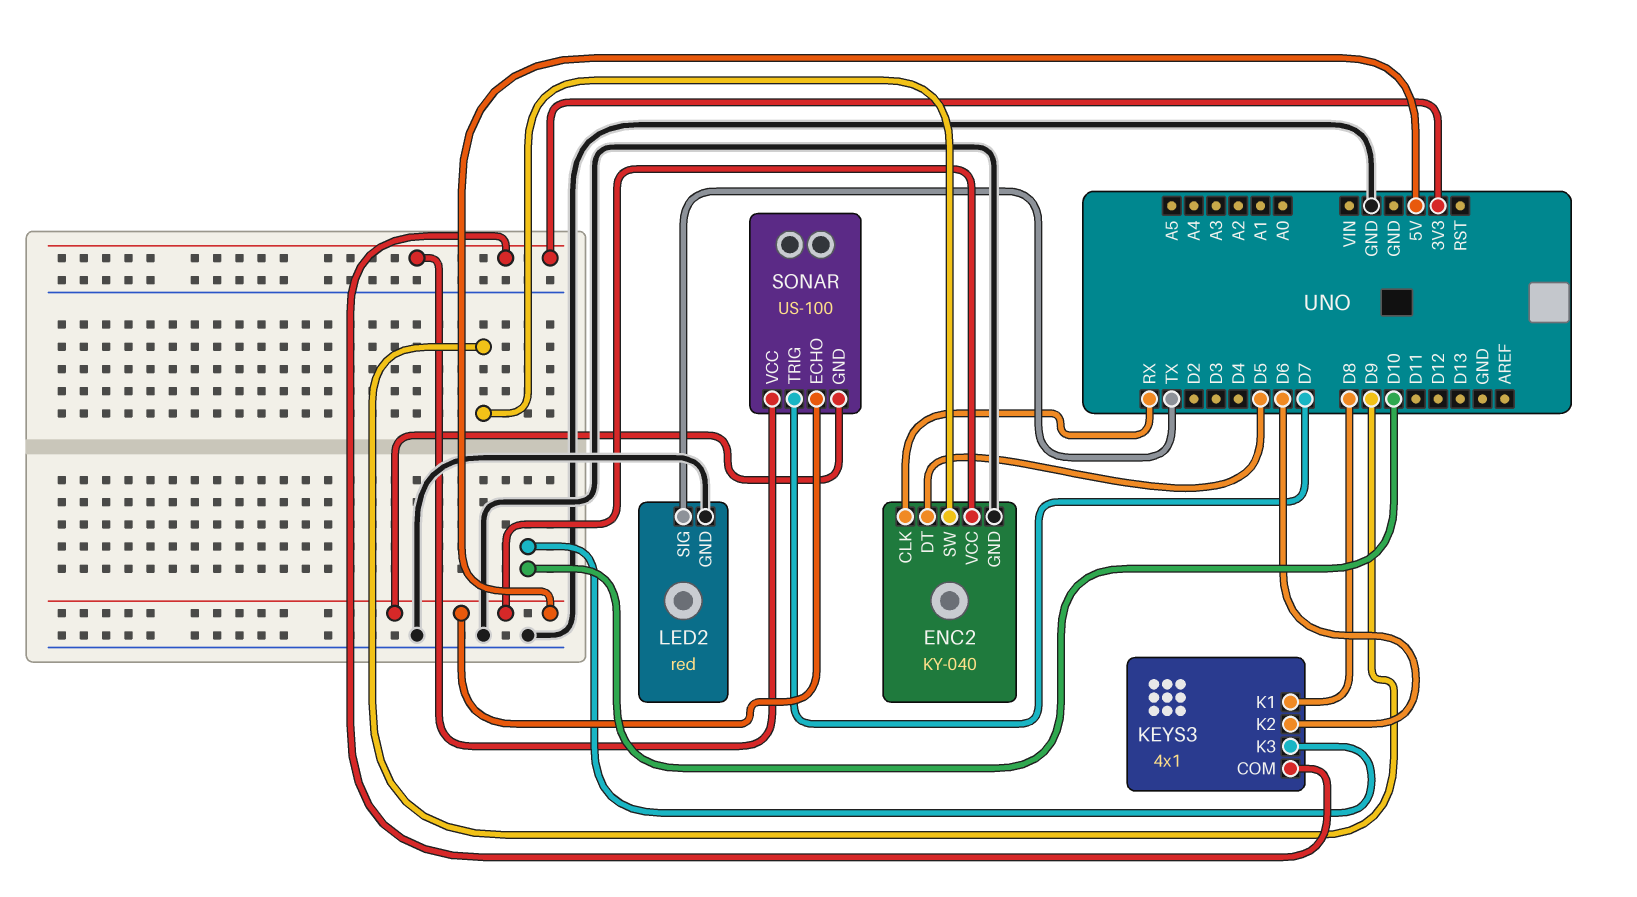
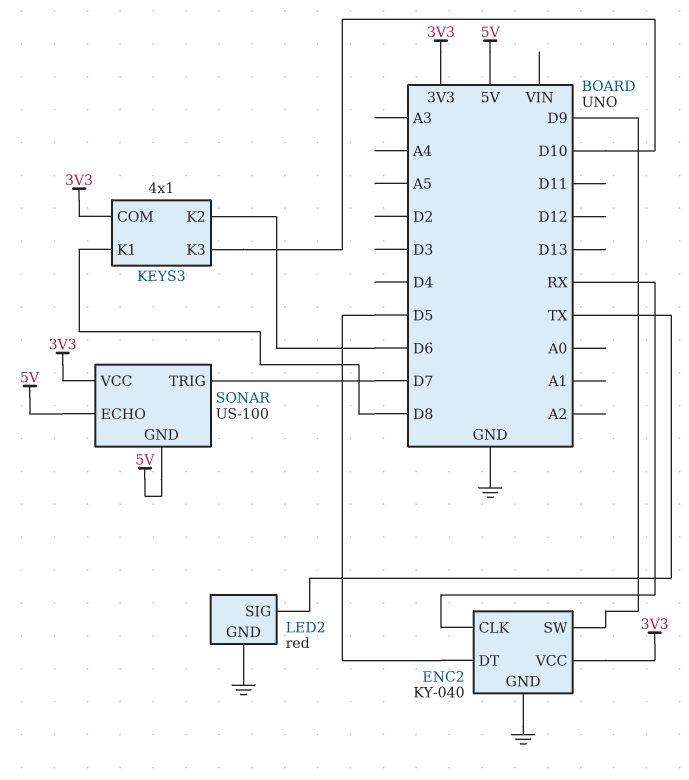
ENC2 pin VCC: 5V -> 3V3

